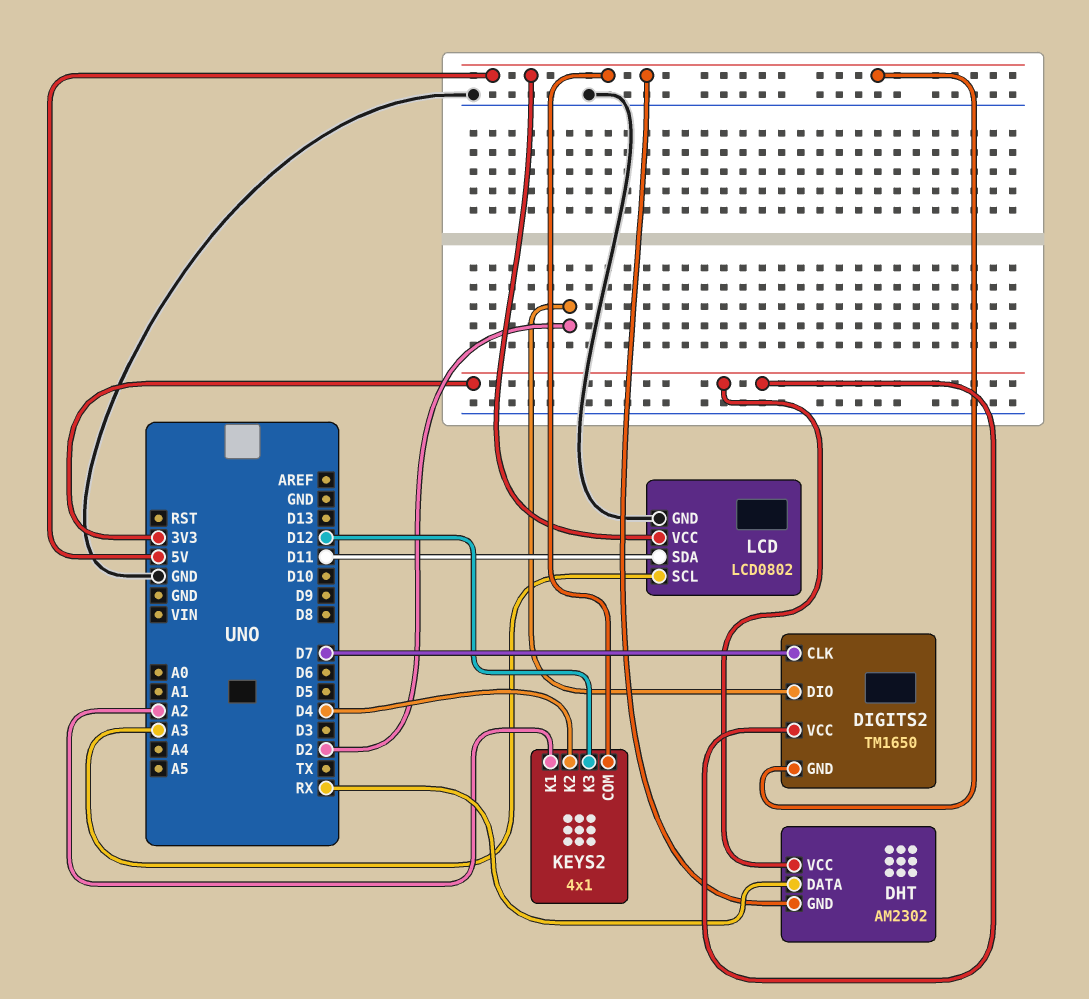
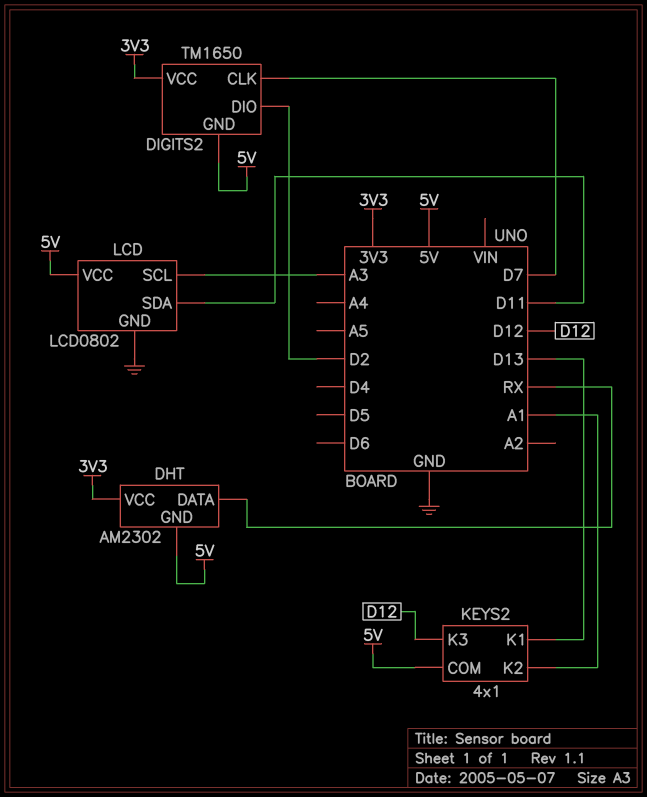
KEYS2 pin K1: A2 -> D13
KEYS2 pin K2: D4 -> A1

